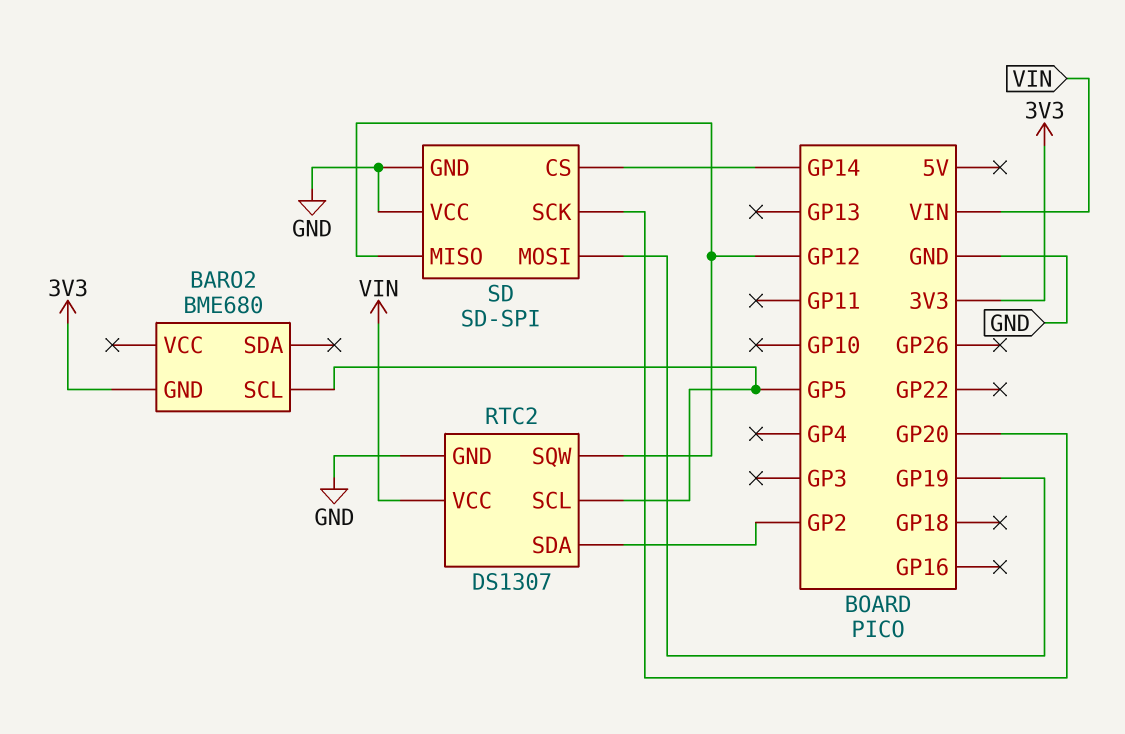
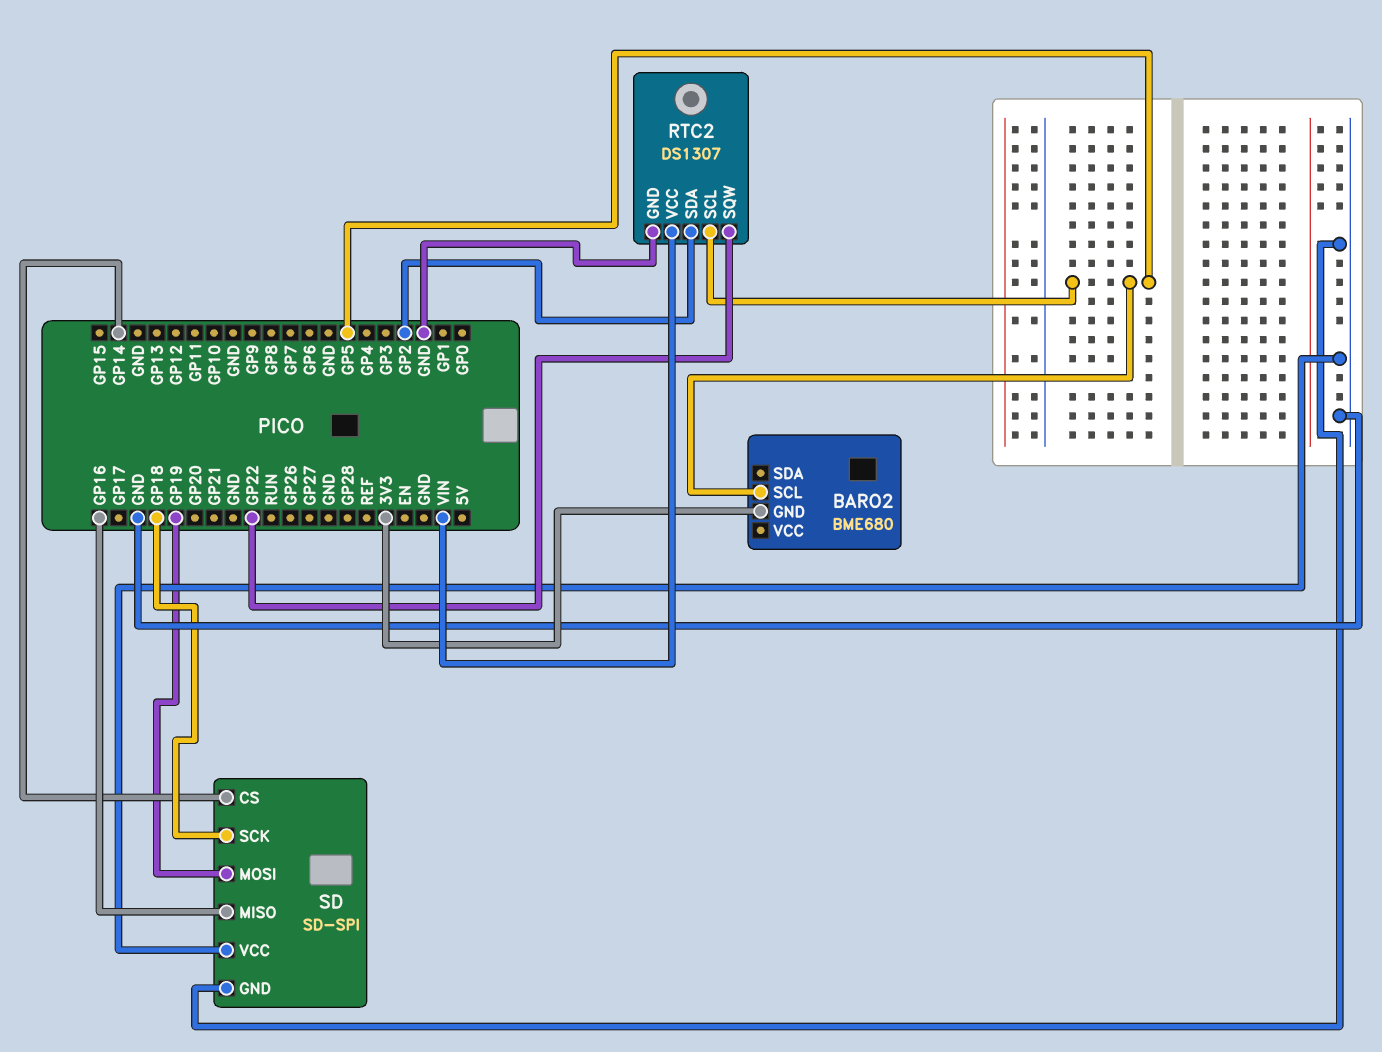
RTC2 pin SQW: GP12 -> GP22
SD pin MISO: GP12 -> GP16
SD pin SCK: GP20 -> GP18

